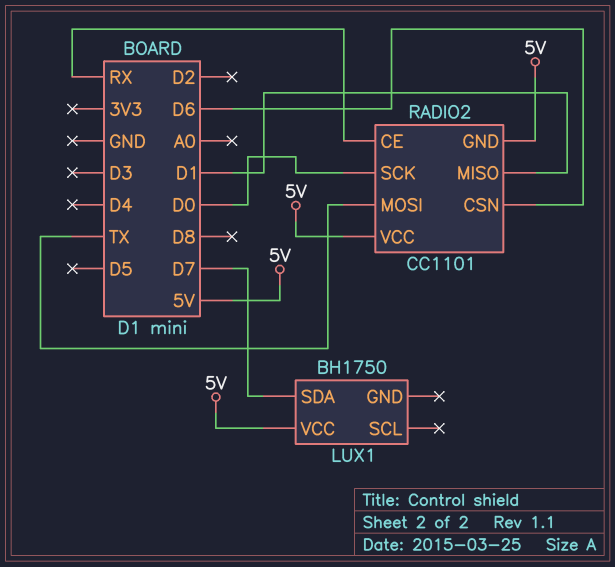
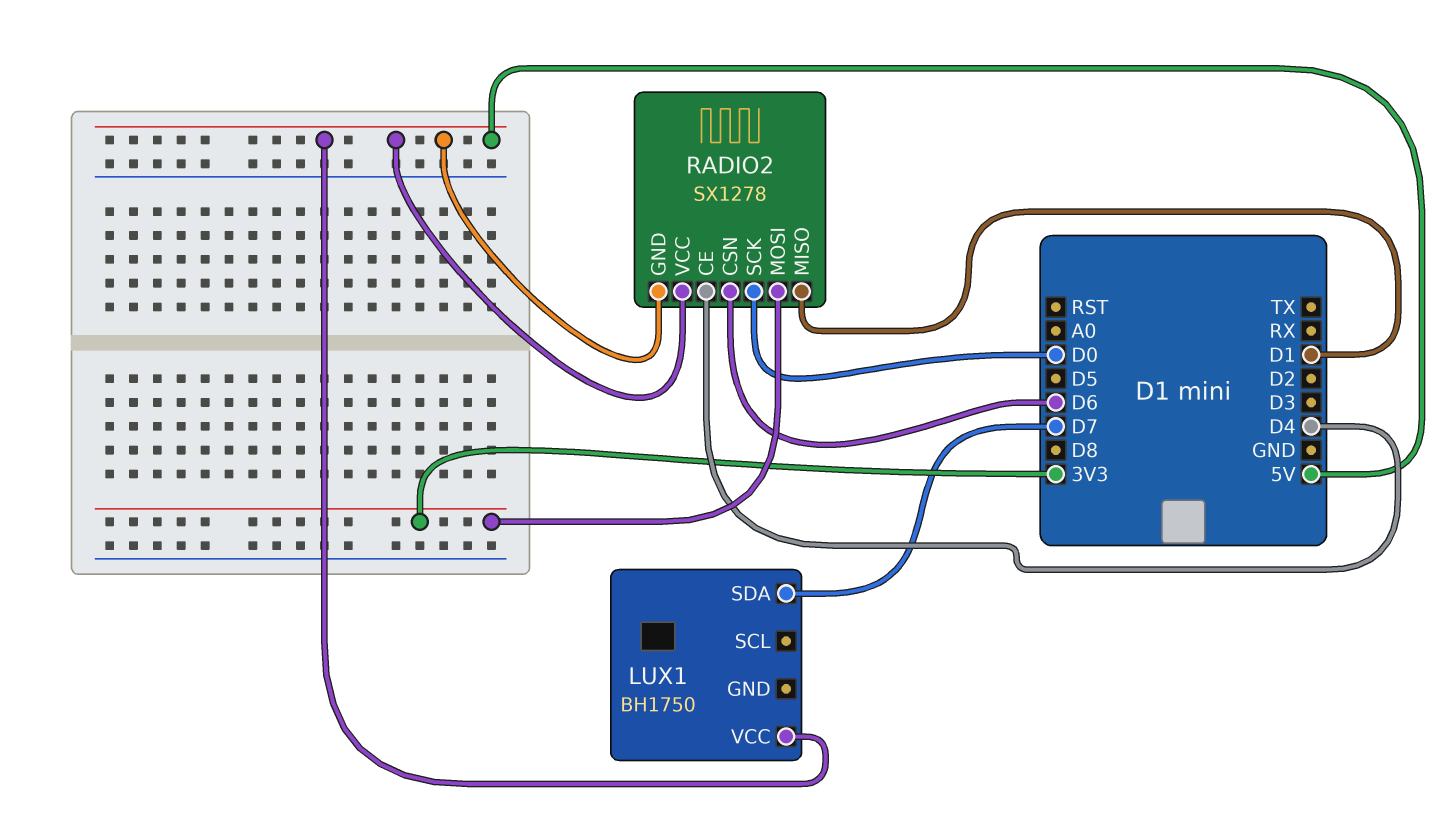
RADIO2: CC1101 -> SX1278
RADIO2 pin CE: RX -> D4
RADIO2 pin MOSI: TX -> 3V3

